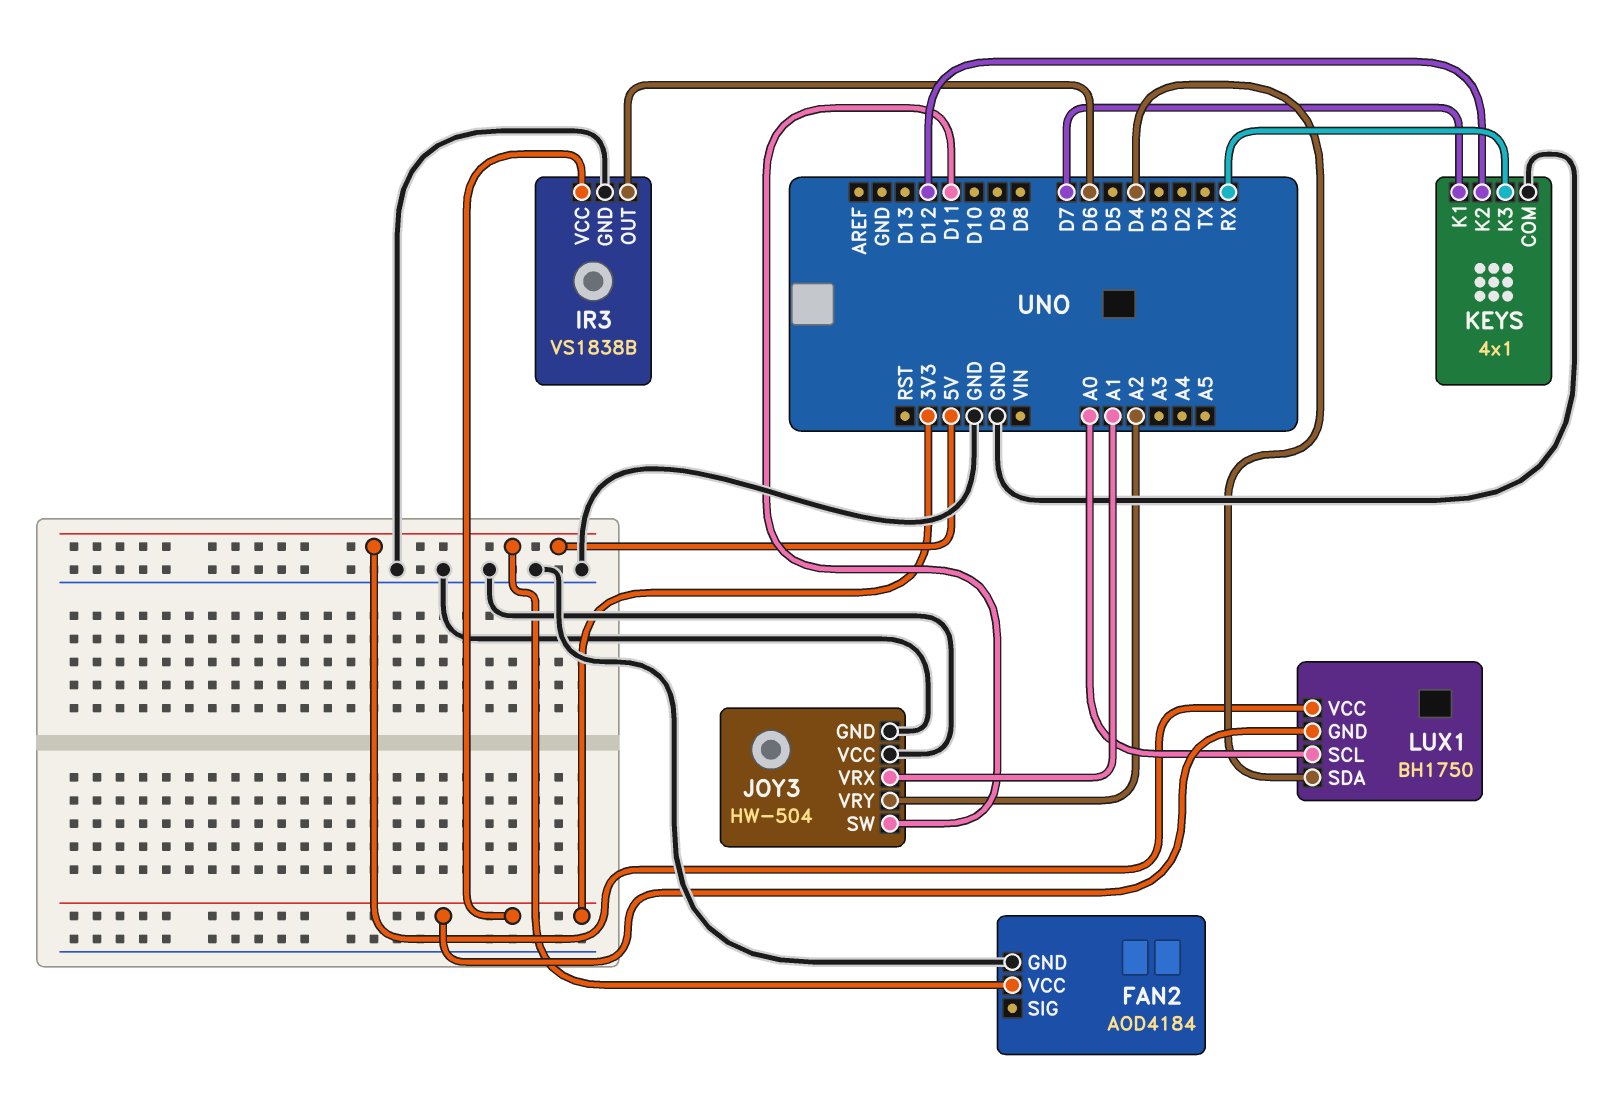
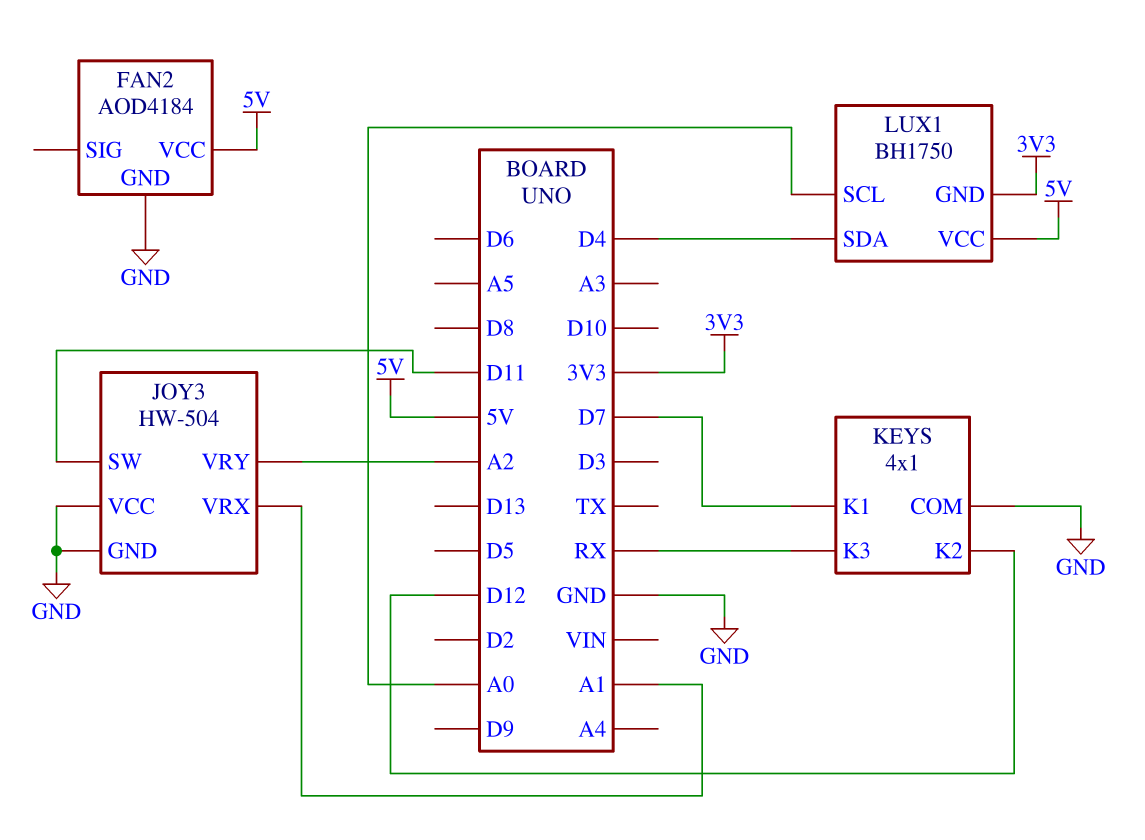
IR3: VS1838B -> none
IR3 pin GND: GND -> none
IR3 pin OUT: D6 -> none
IR3 pin VCC: 3V3 -> none

